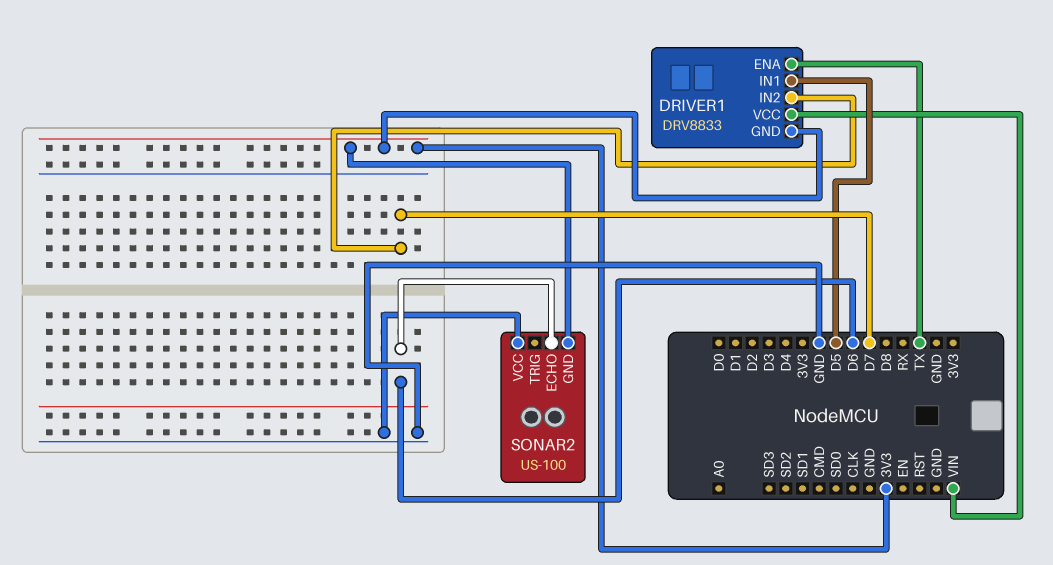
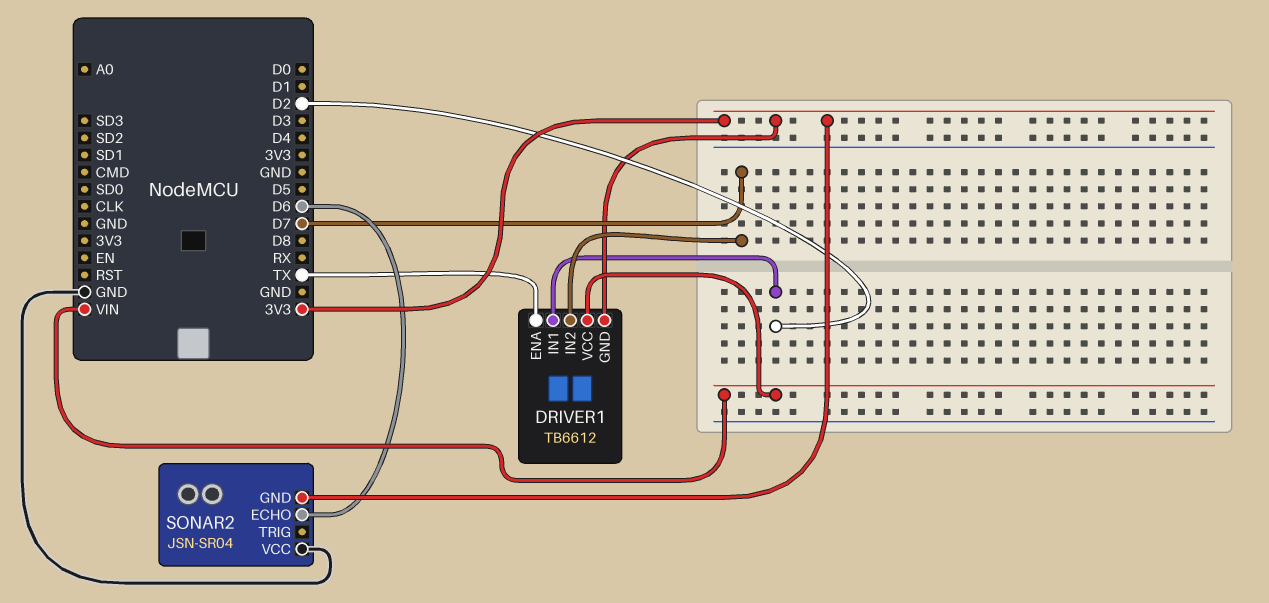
DRIVER1: DRV8833 -> TB6612
DRIVER1 pin IN1: D5 -> D2
SONAR2: US-100 -> JSN-SR04

